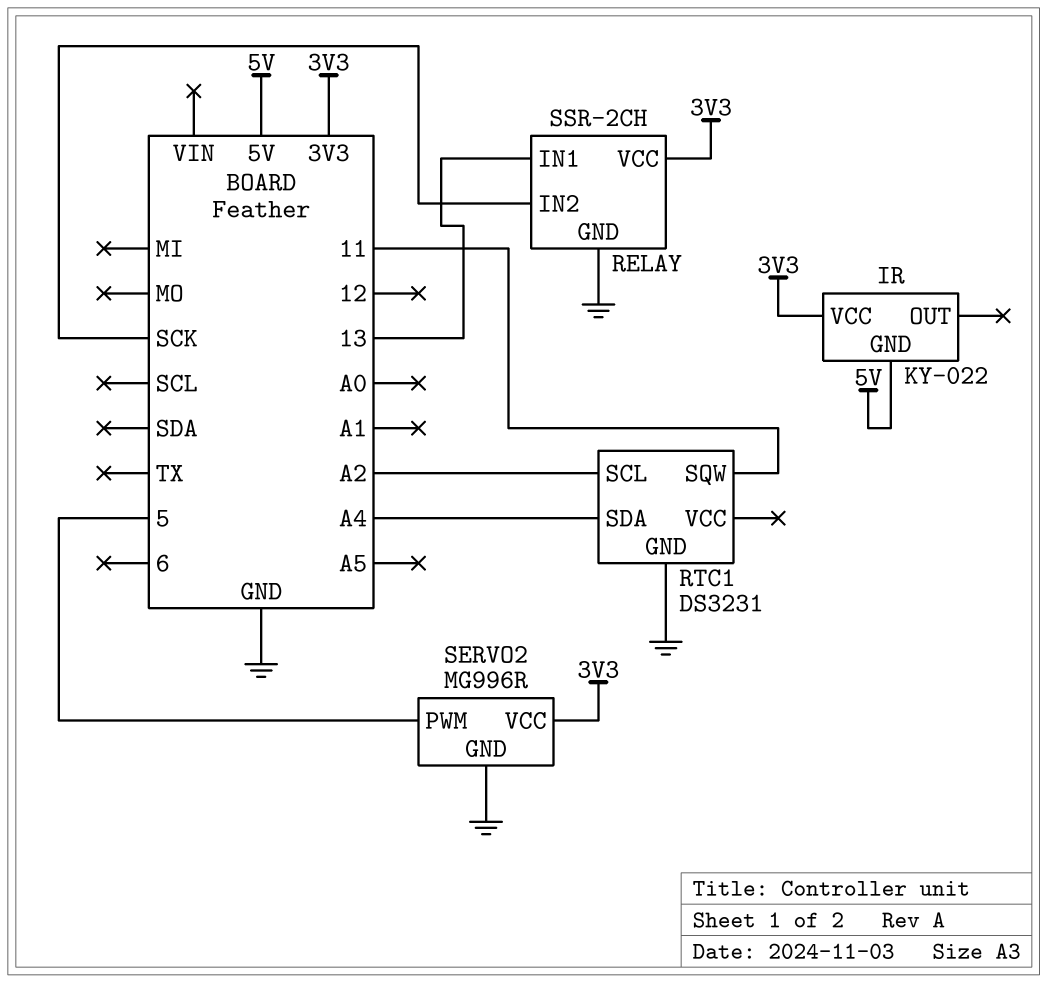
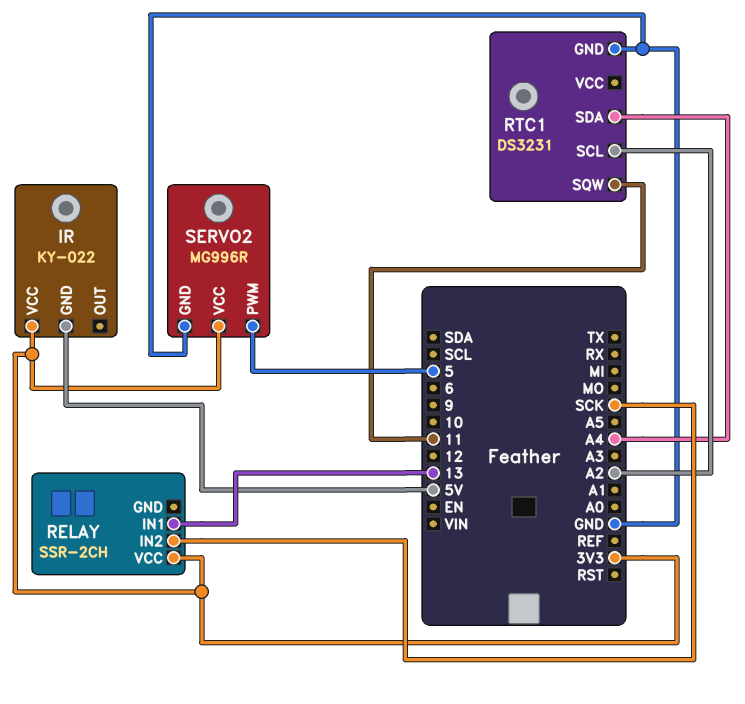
RELAY pin GND: GND -> none

